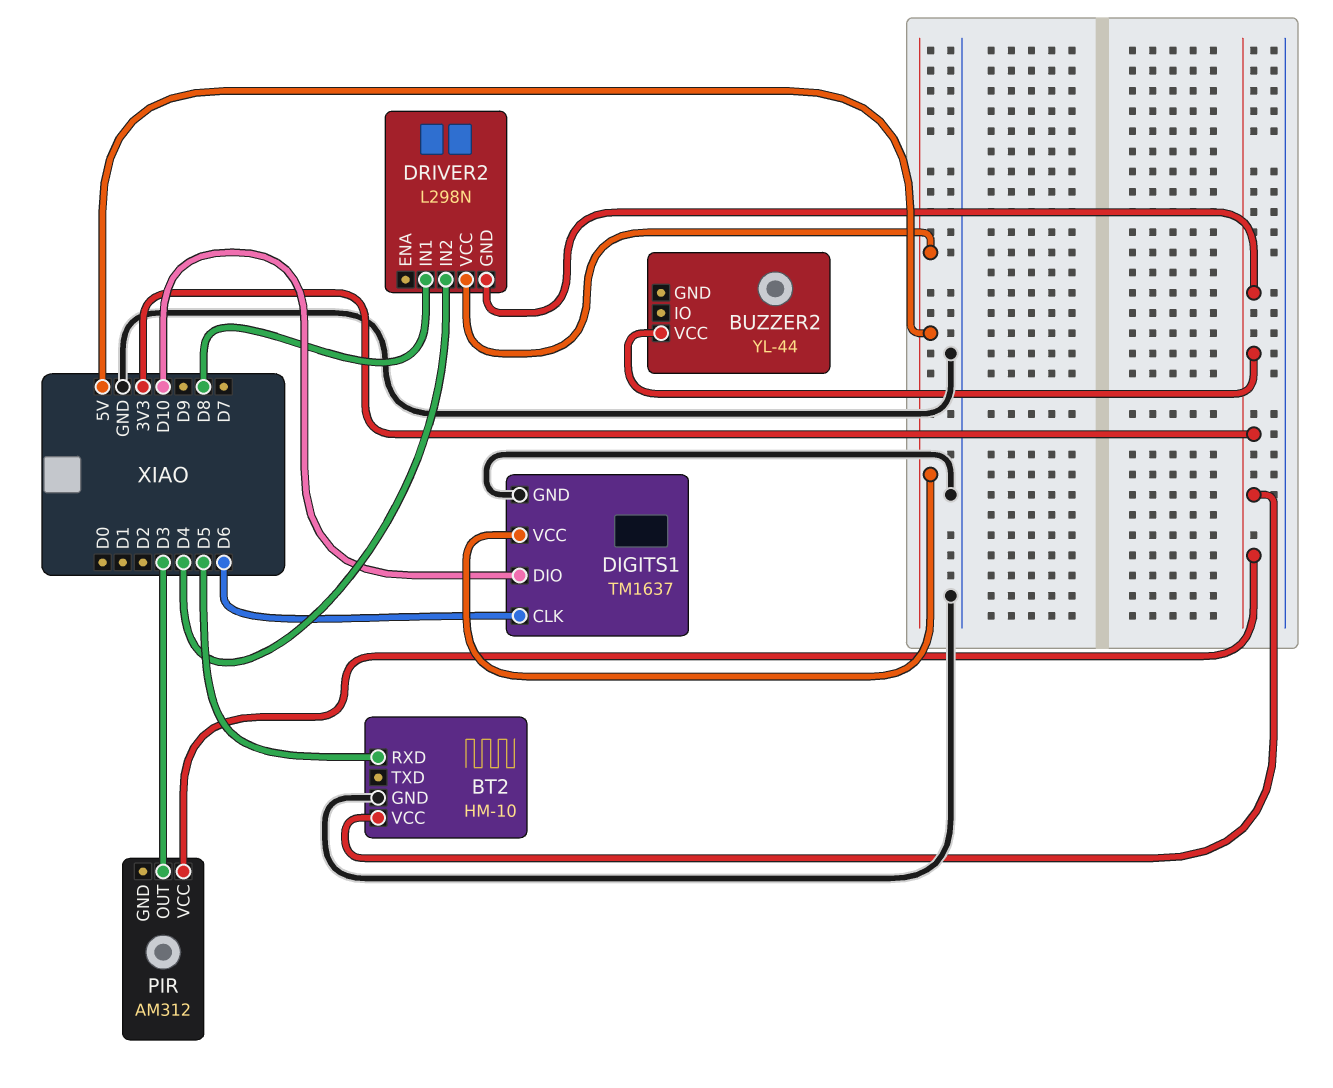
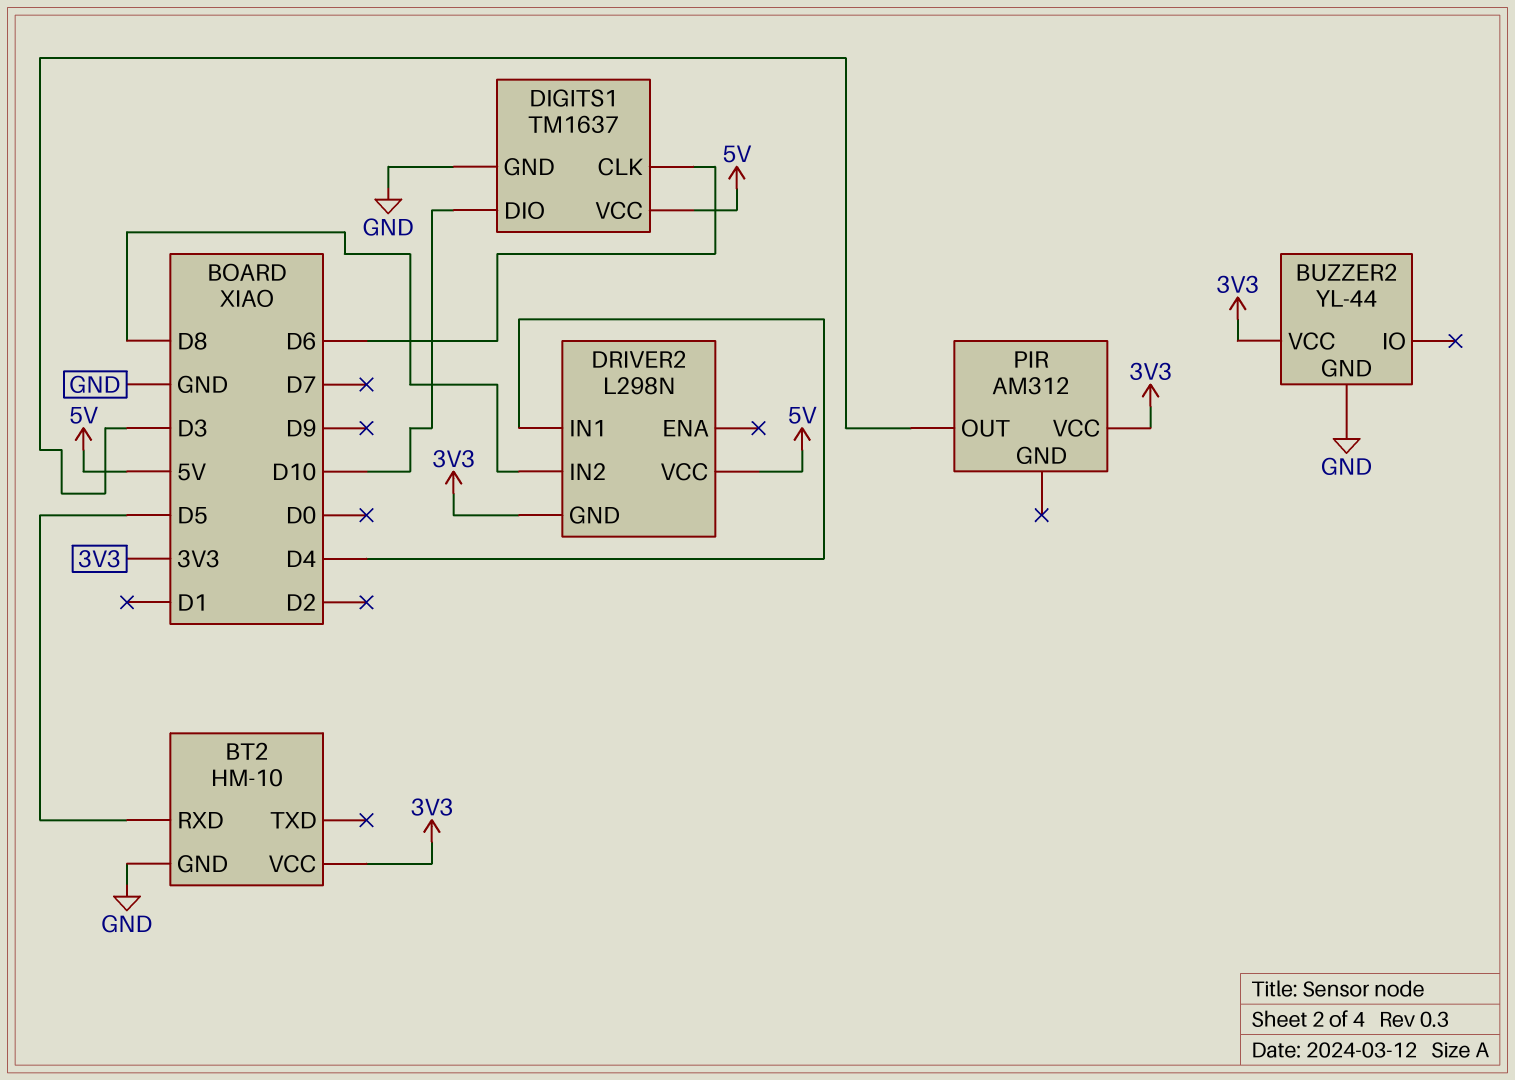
BUZZER2 pin GND: none -> GND
DRIVER2 pin IN1: D8 -> D4
DRIVER2 pin IN2: D4 -> D8

